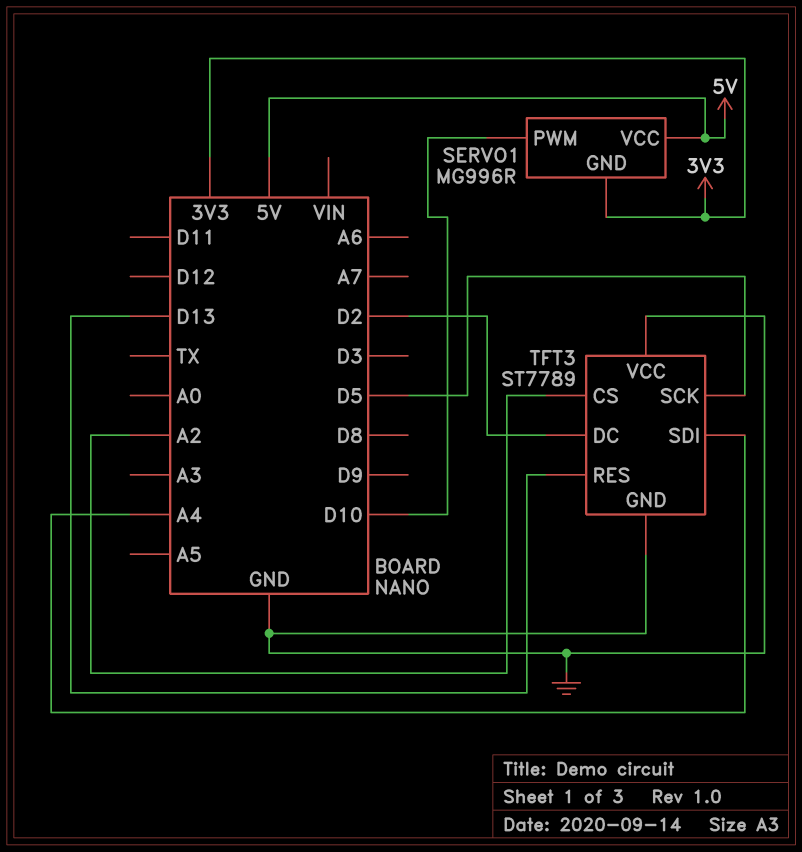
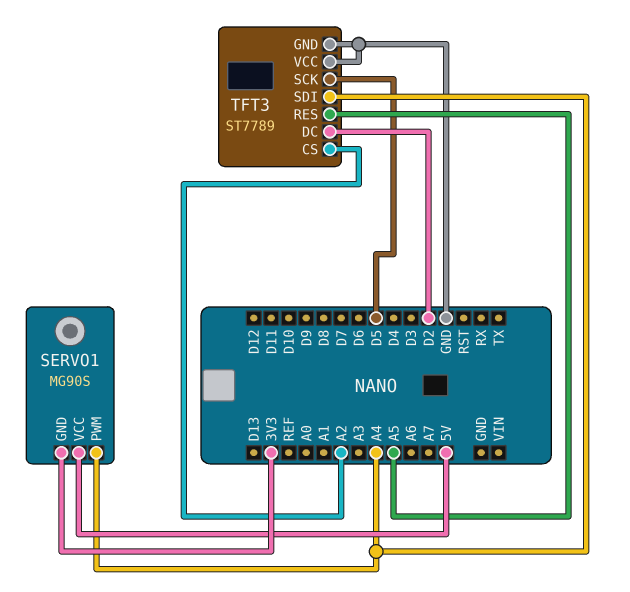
SERVO1: MG996R -> MG90S
SERVO1 pin PWM: D10 -> A4
TFT3 pin RES: D13 -> A5

